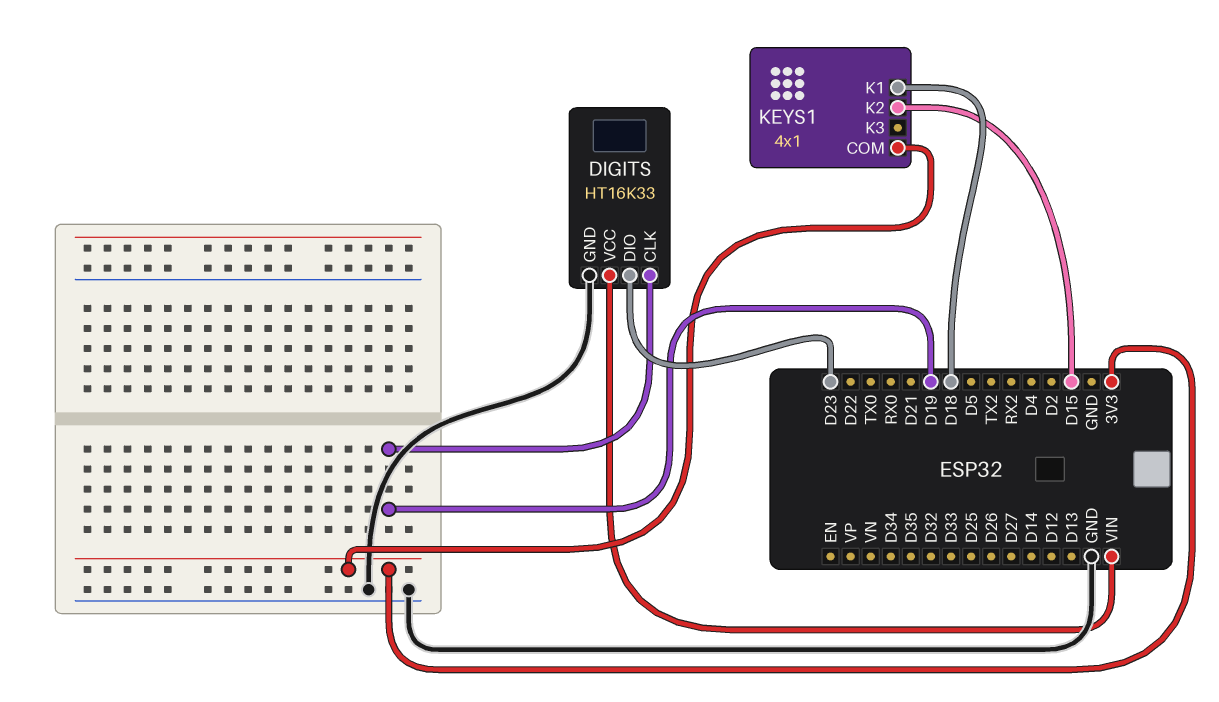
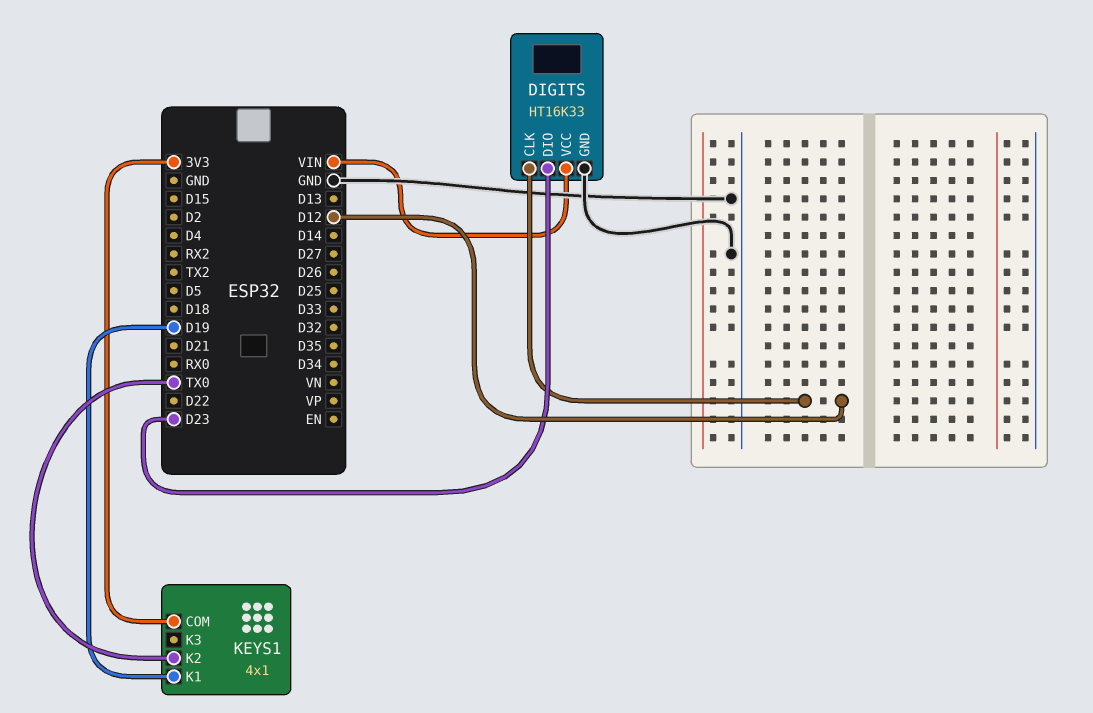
DIGITS pin CLK: D19 -> D12
KEYS1 pin K1: D18 -> D19
KEYS1 pin K2: D15 -> TX0

